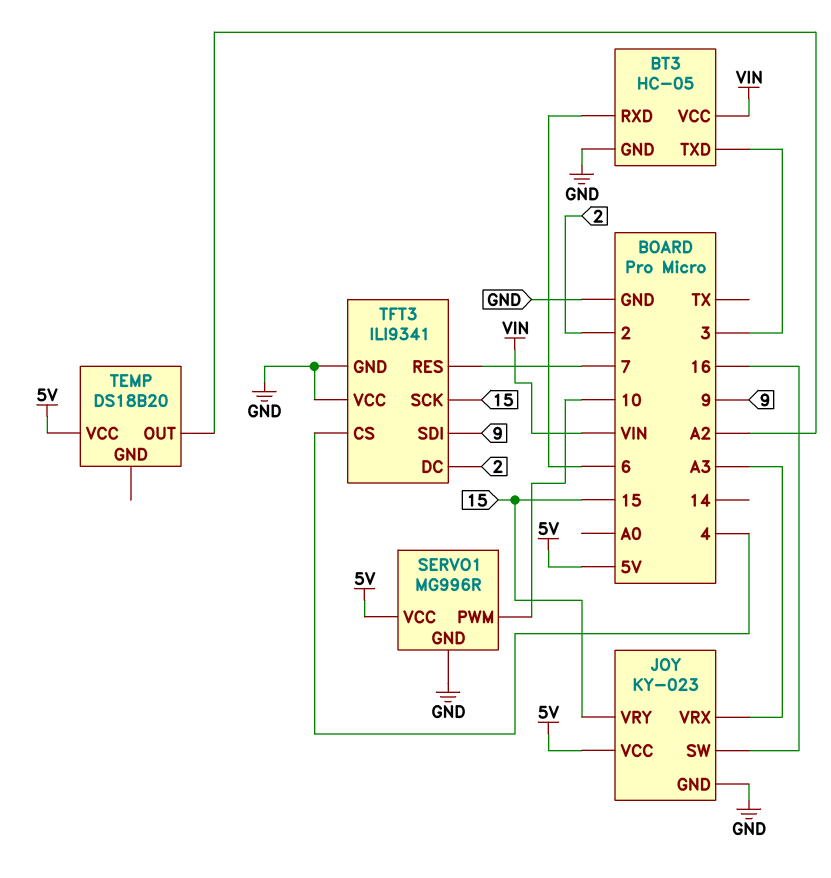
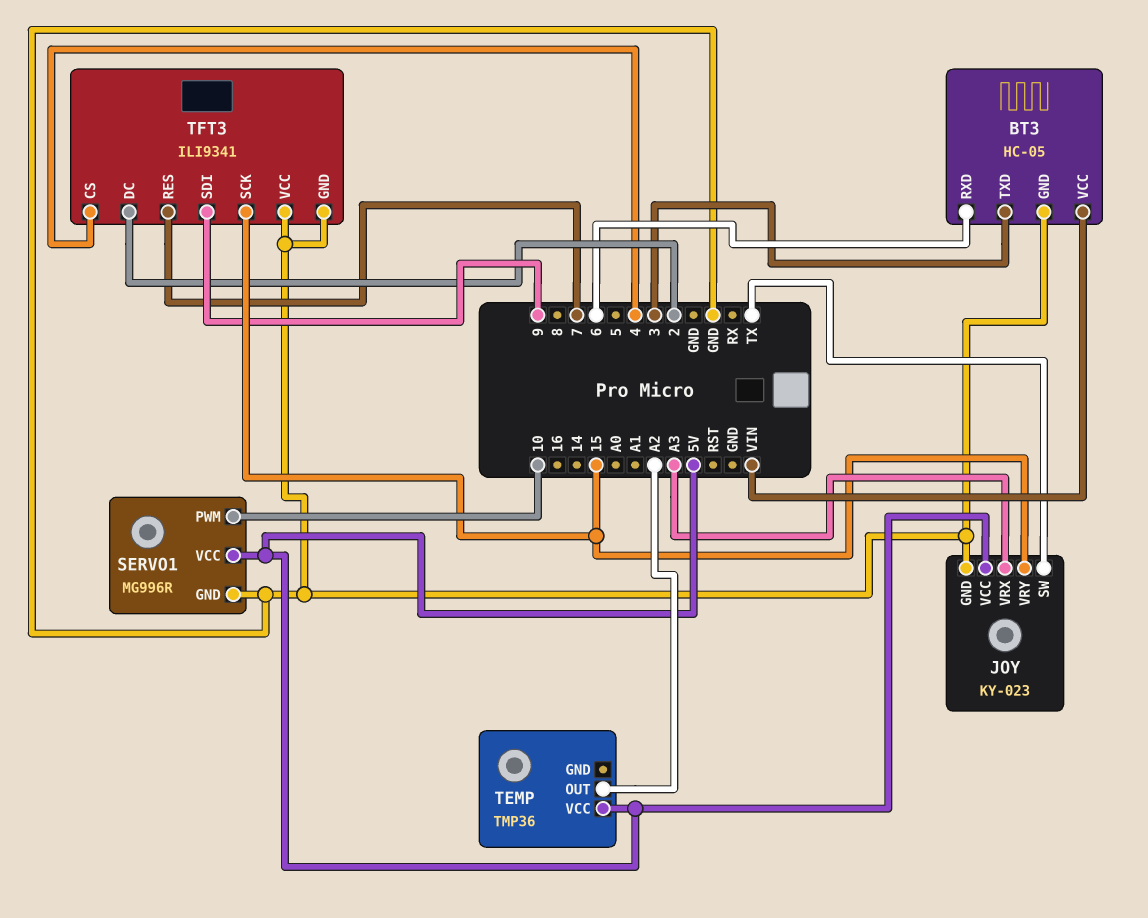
JOY pin SW: 16 -> TX
TEMP: DS18B20 -> TMP36

